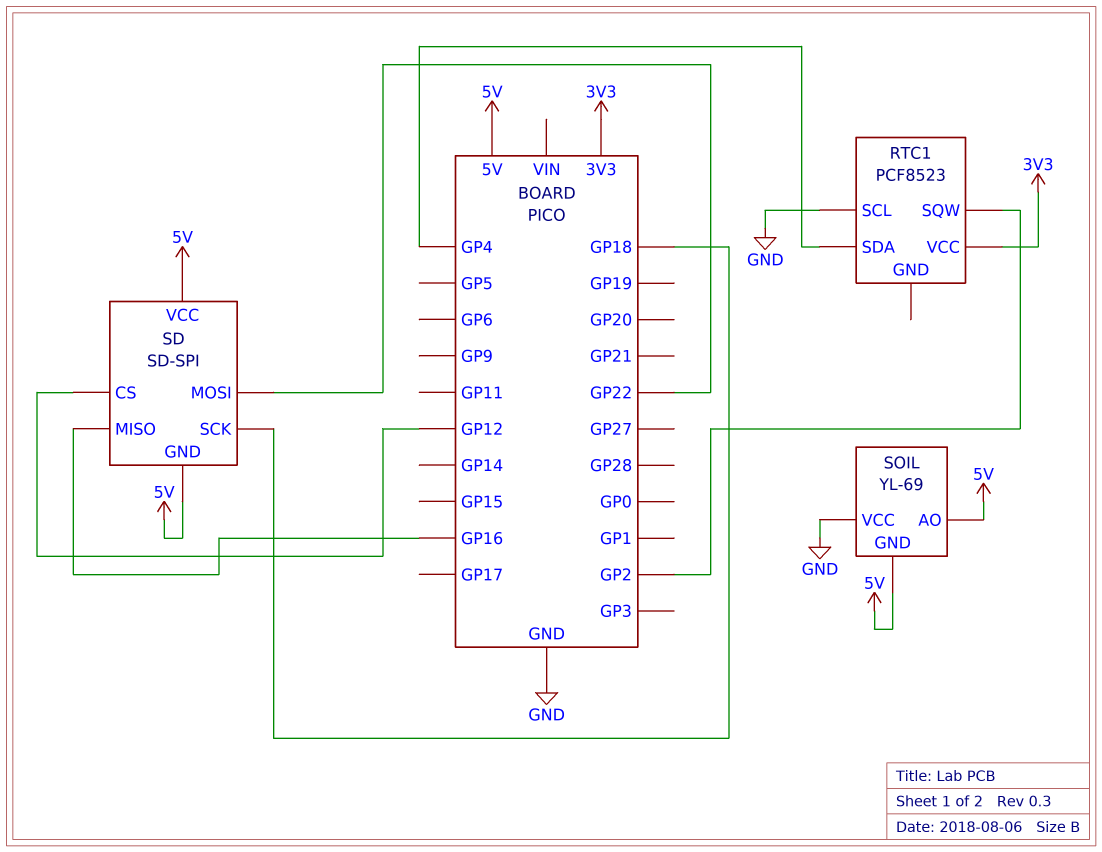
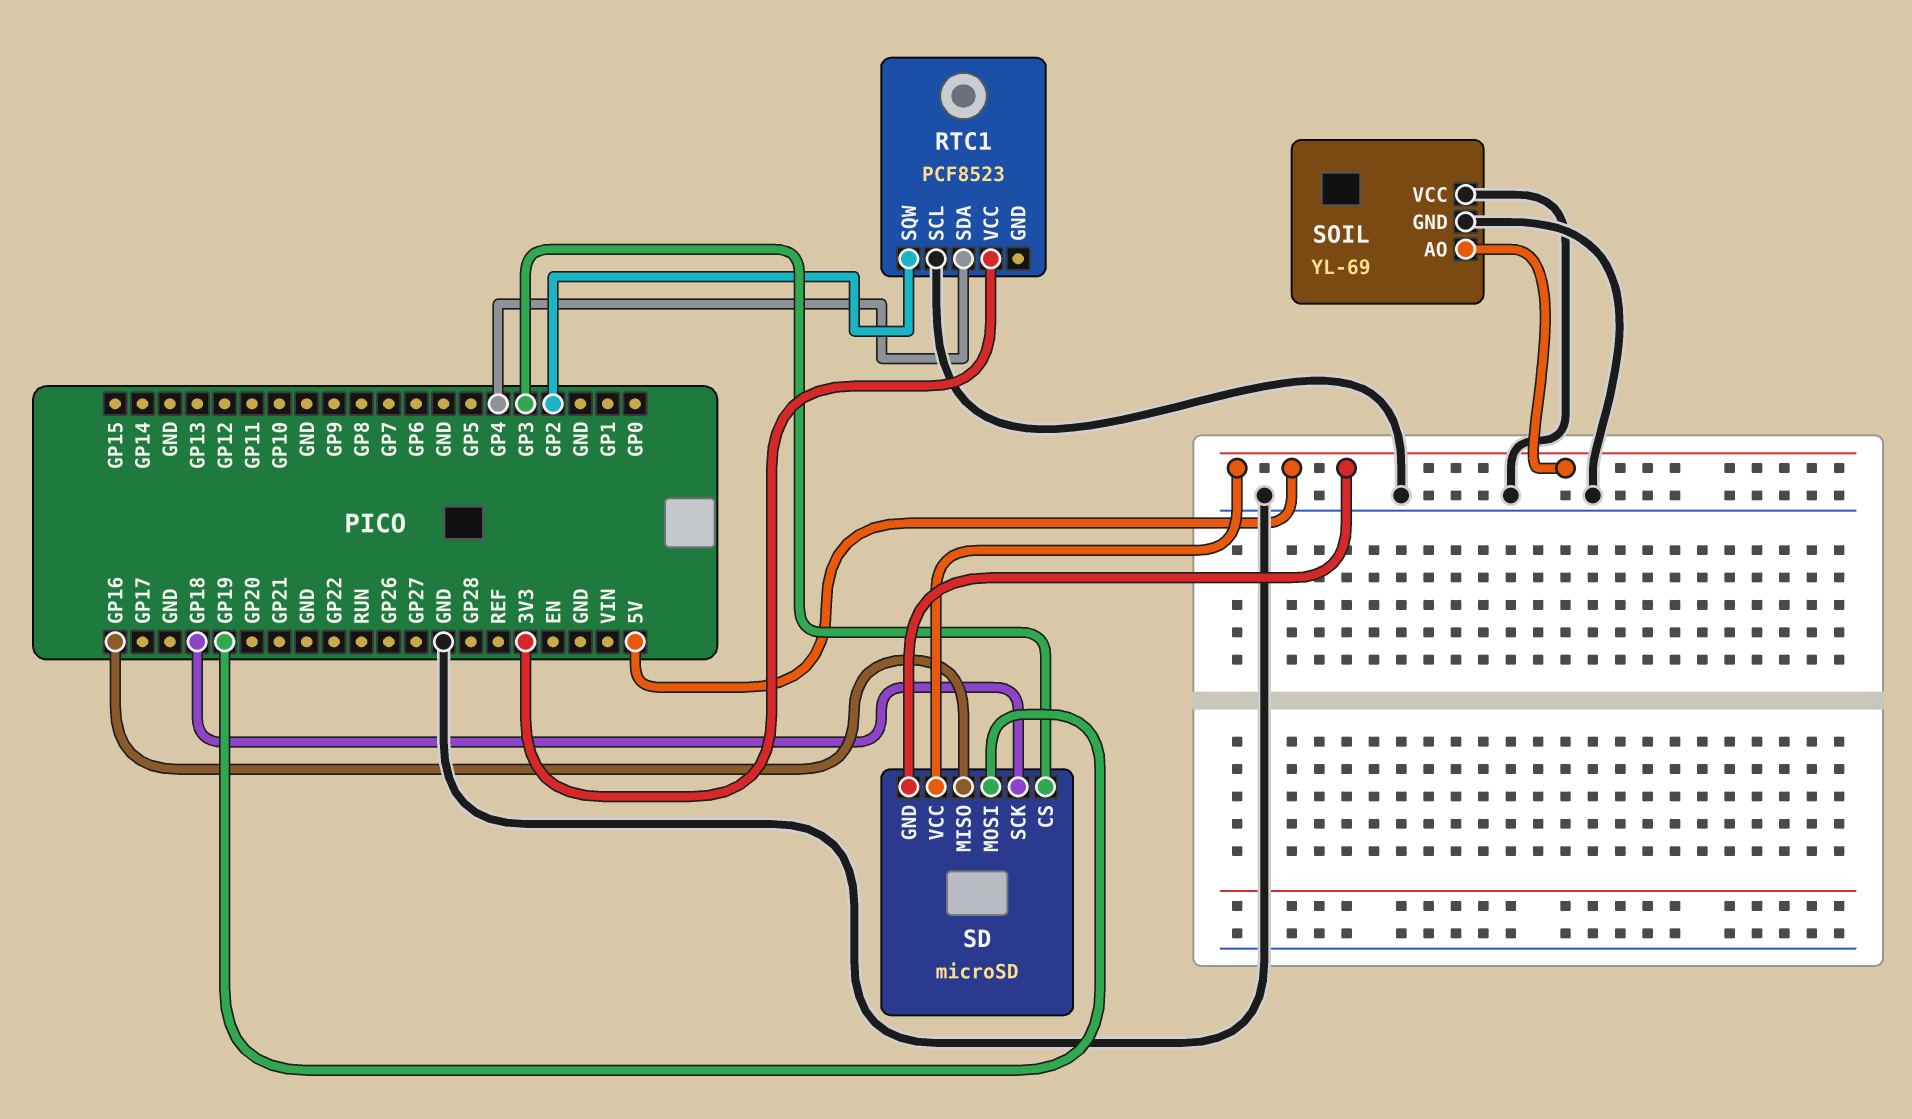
SD: SD-SPI -> microSD
SD pin CS: GP12 -> GP3
SD pin MOSI: GP22 -> GP19
SOIL pin GND: 5V -> GND

